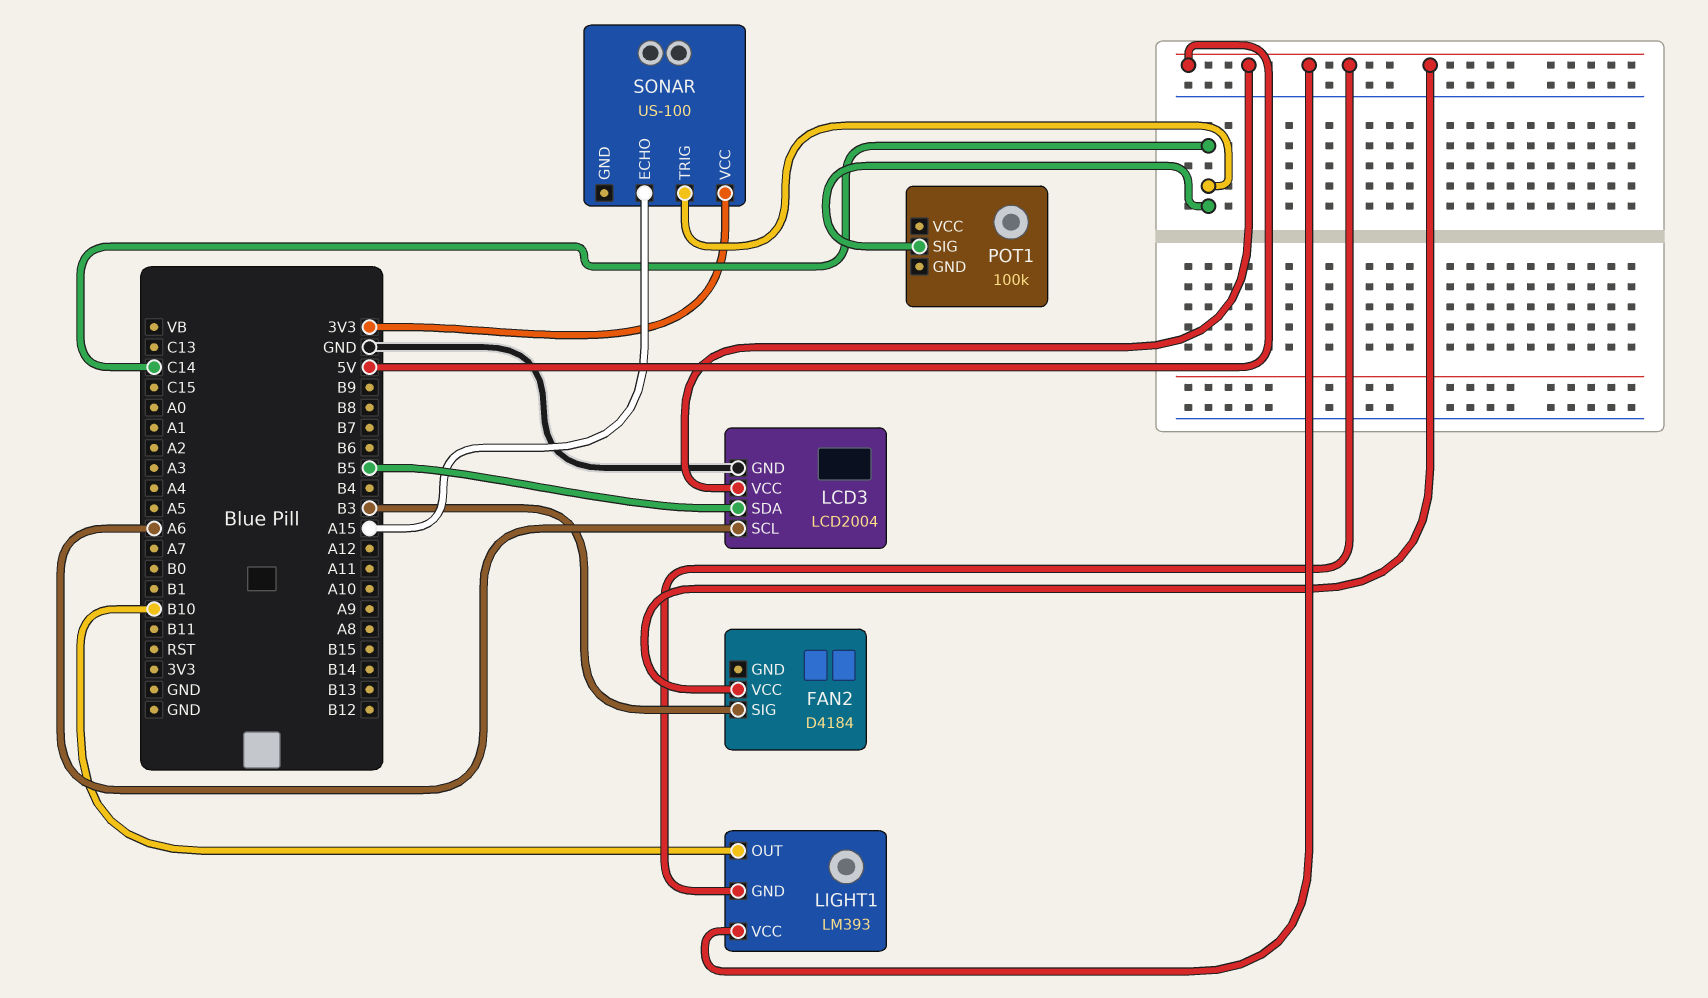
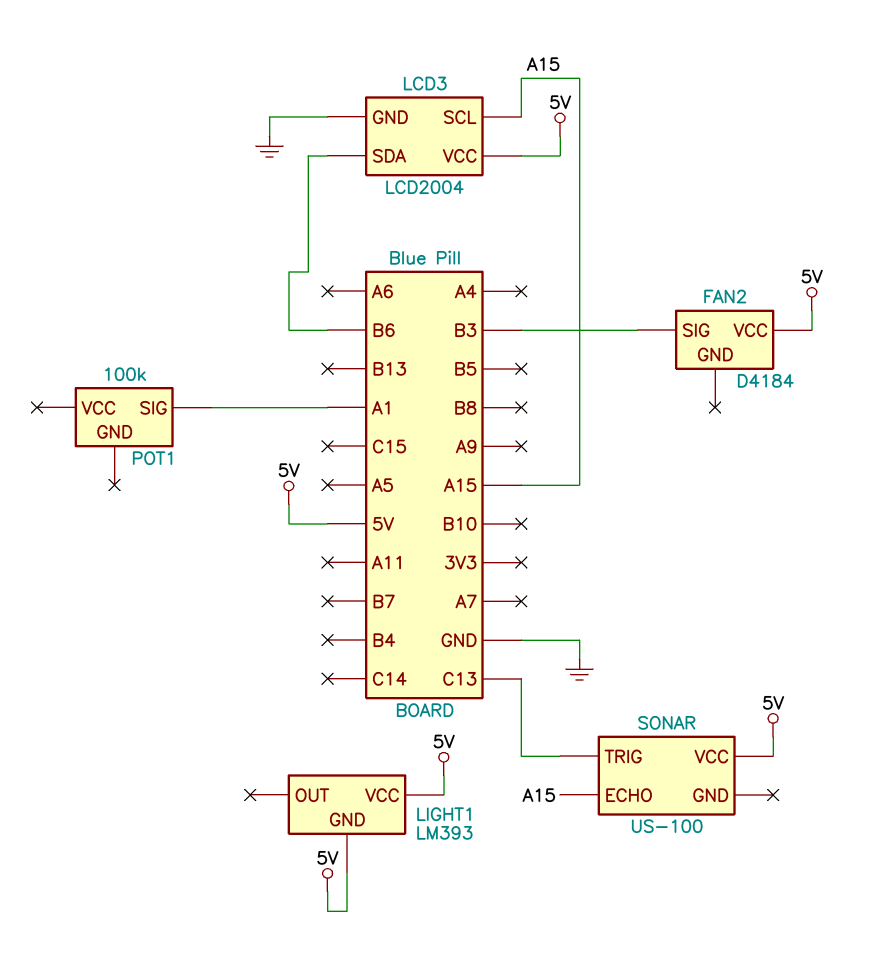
LCD3 pin SCL: A6 -> A15
LCD3 pin SDA: B5 -> B6
LIGHT1 pin OUT: B10 -> none
POT1 pin SIG: C14 -> A1
SONAR pin TRIG: C14 -> C13
SONAR pin VCC: 3V3 -> 5V

